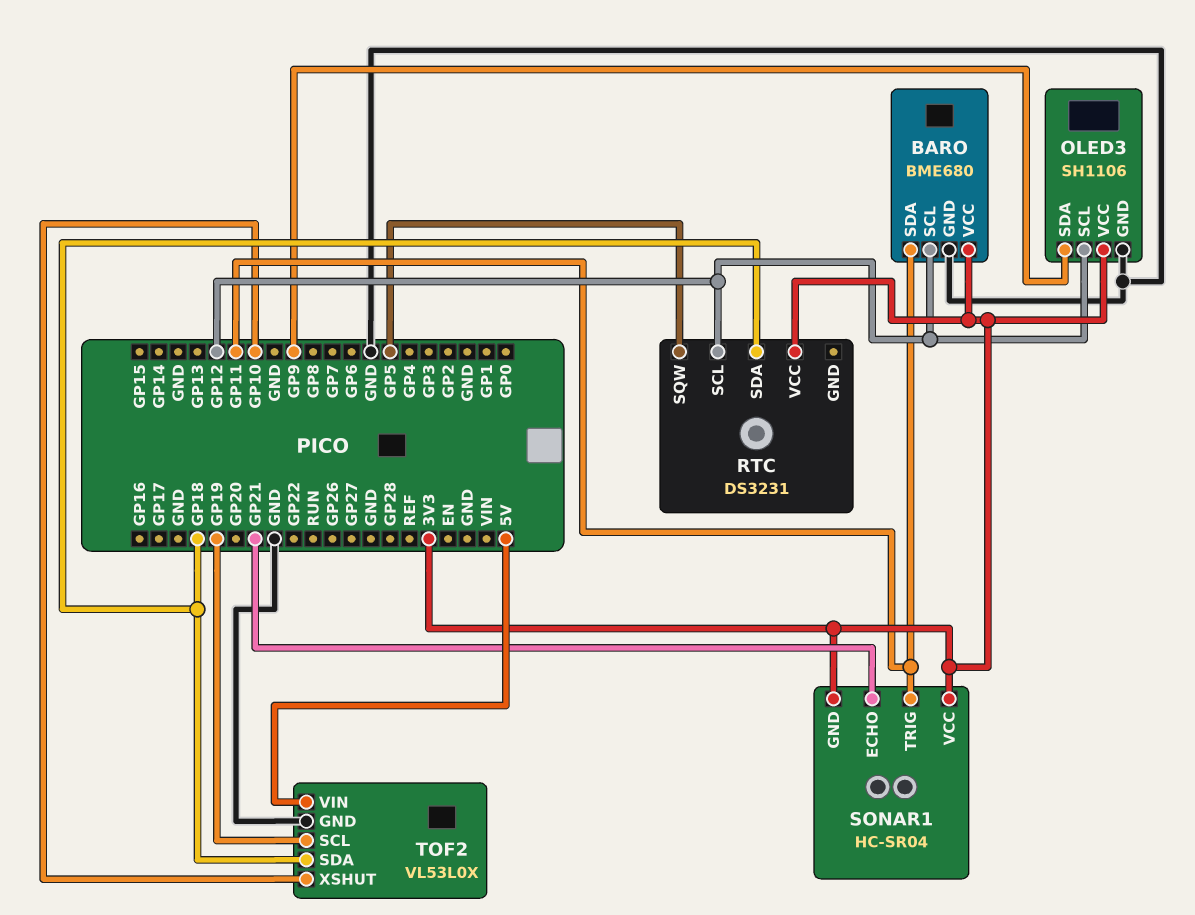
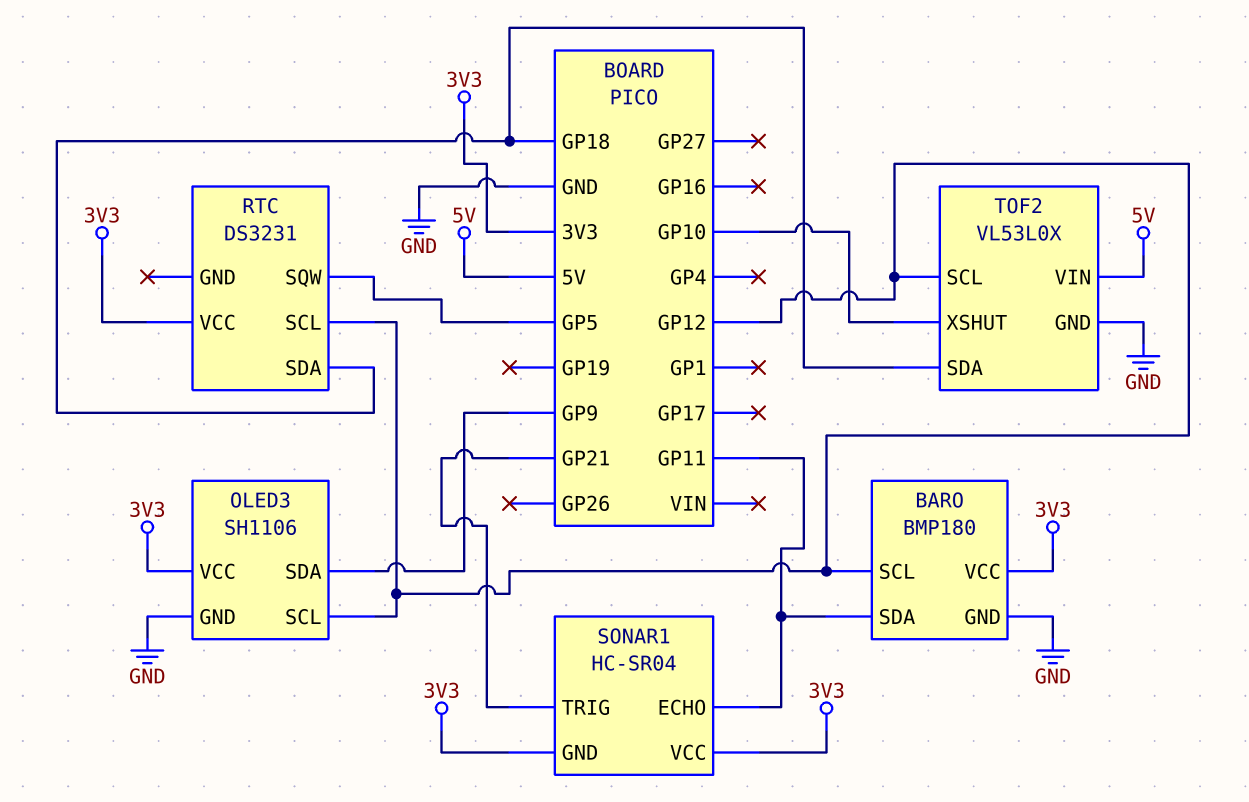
BARO: BME680 -> BMP180
SONAR1 pin ECHO: GP21 -> GP11
SONAR1 pin TRIG: GP11 -> GP21
TOF2 pin SCL: GP19 -> GP12

